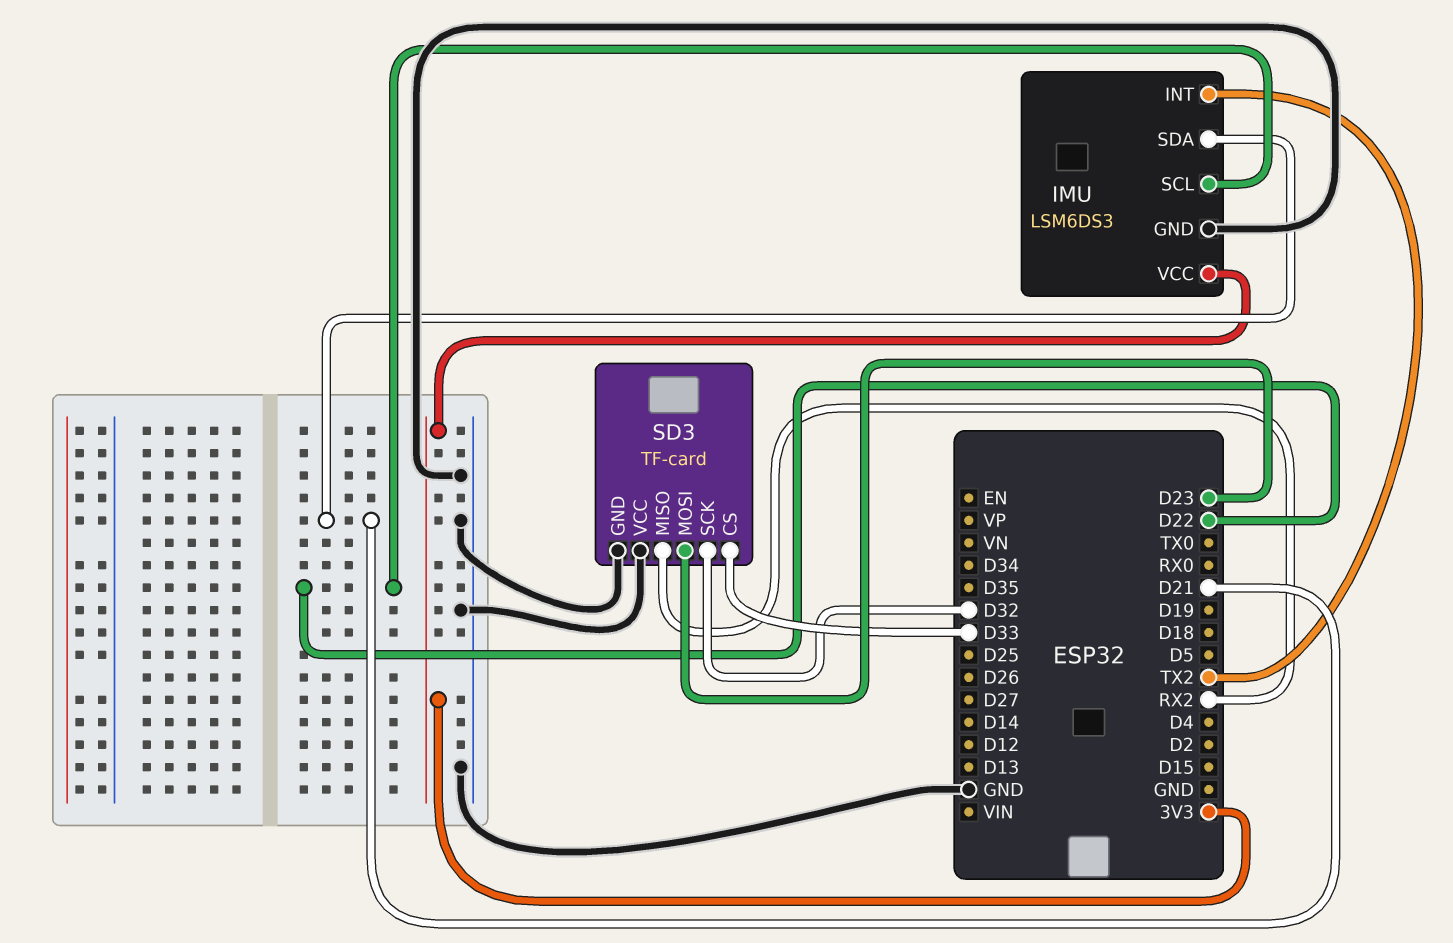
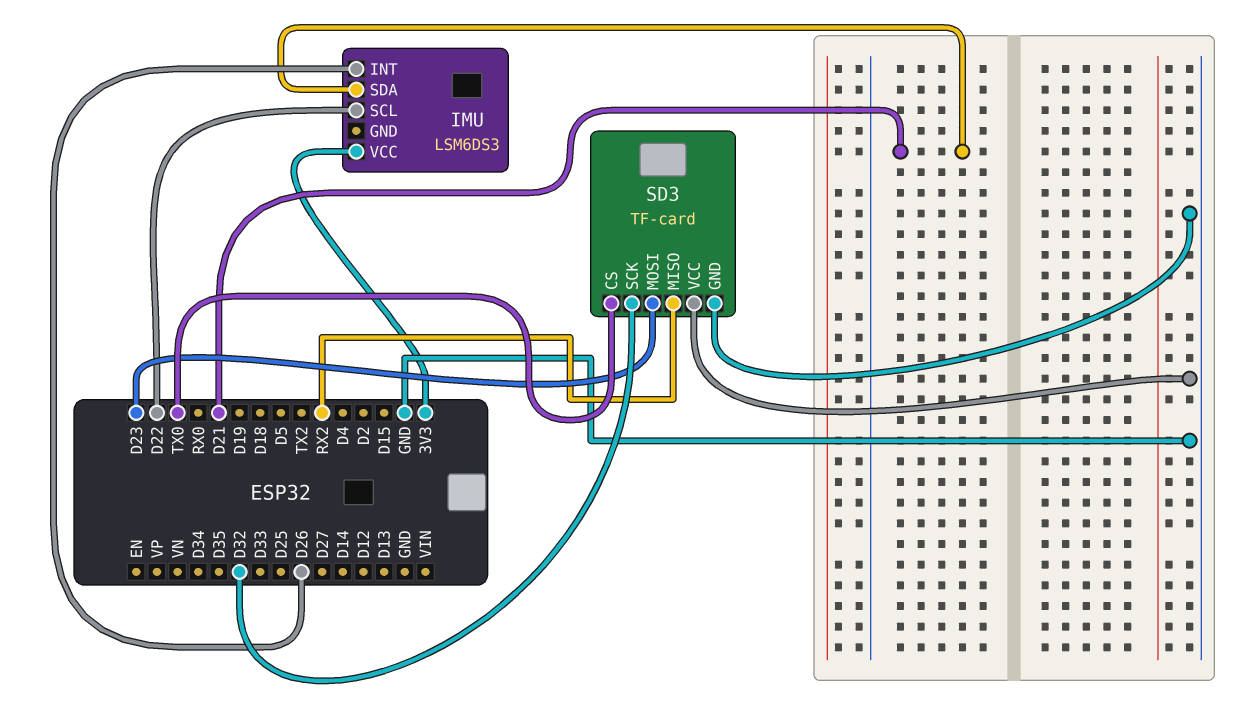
IMU pin GND: GND -> none
IMU pin INT: TX2 -> D26
SD3 pin CS: D33 -> TX0

